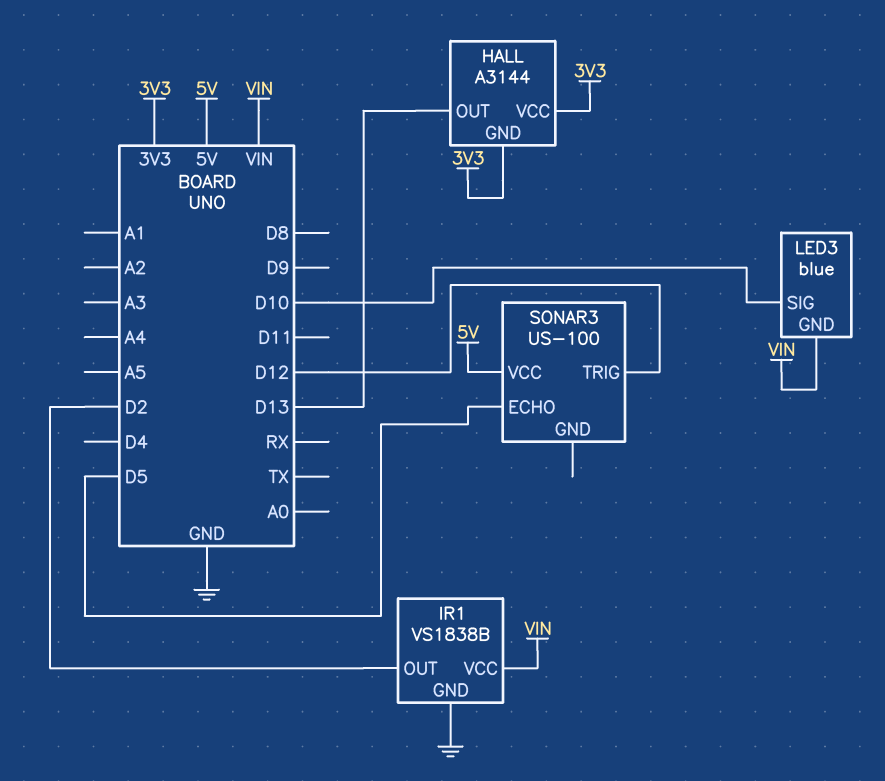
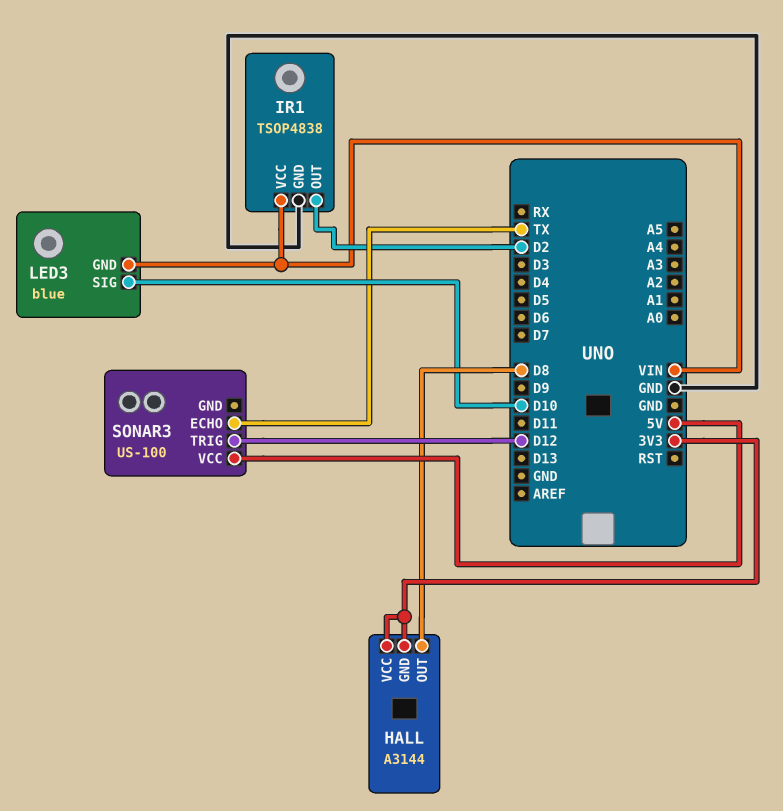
HALL pin OUT: D13 -> D8
IR1: VS1838B -> TSOP4838
SONAR3 pin ECHO: D5 -> TX

